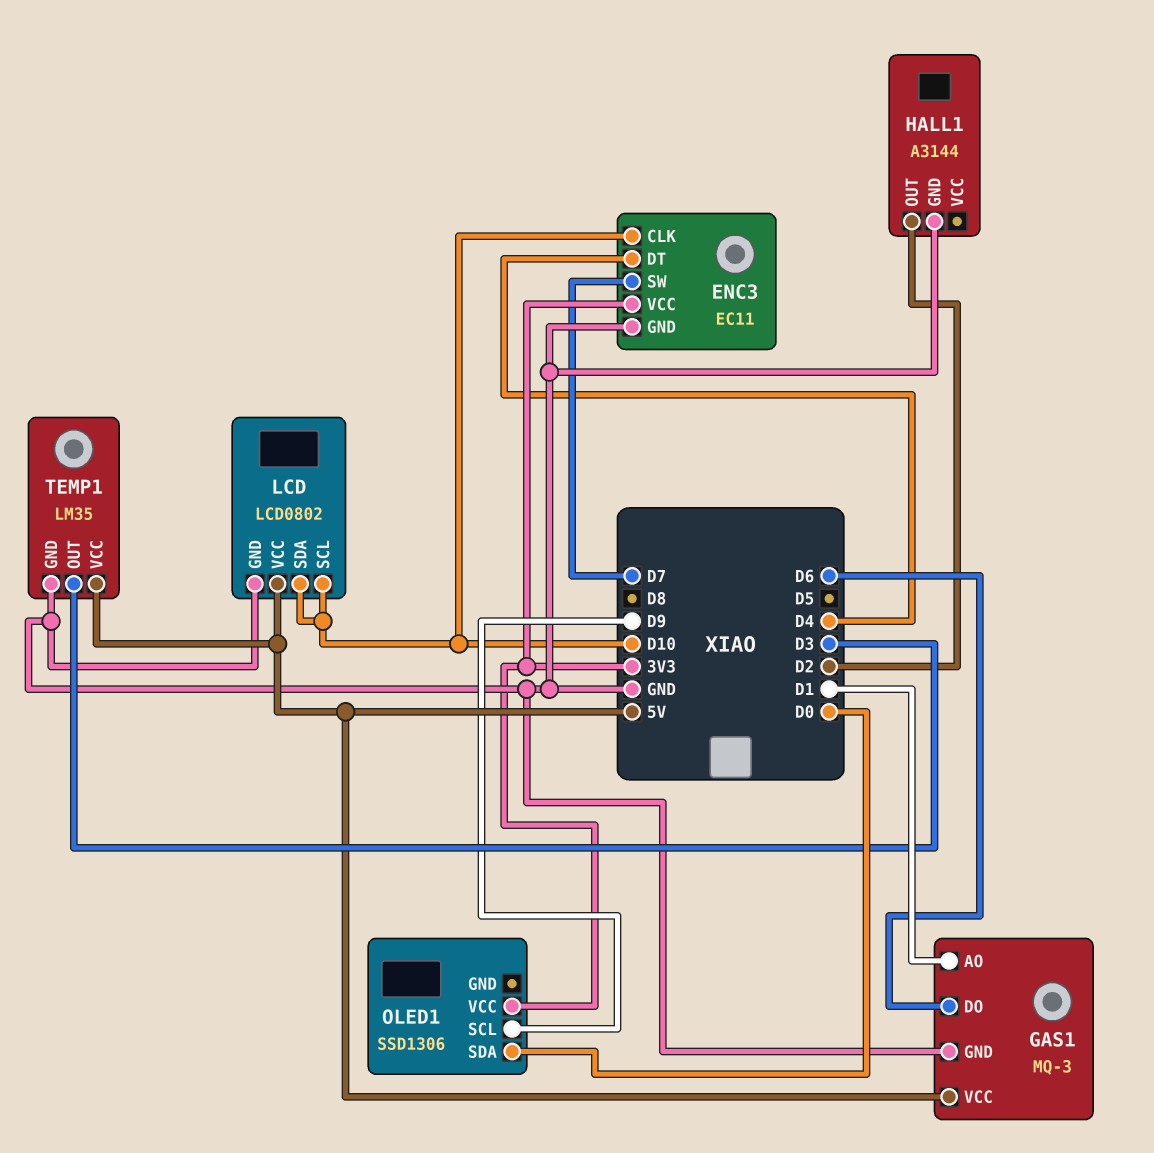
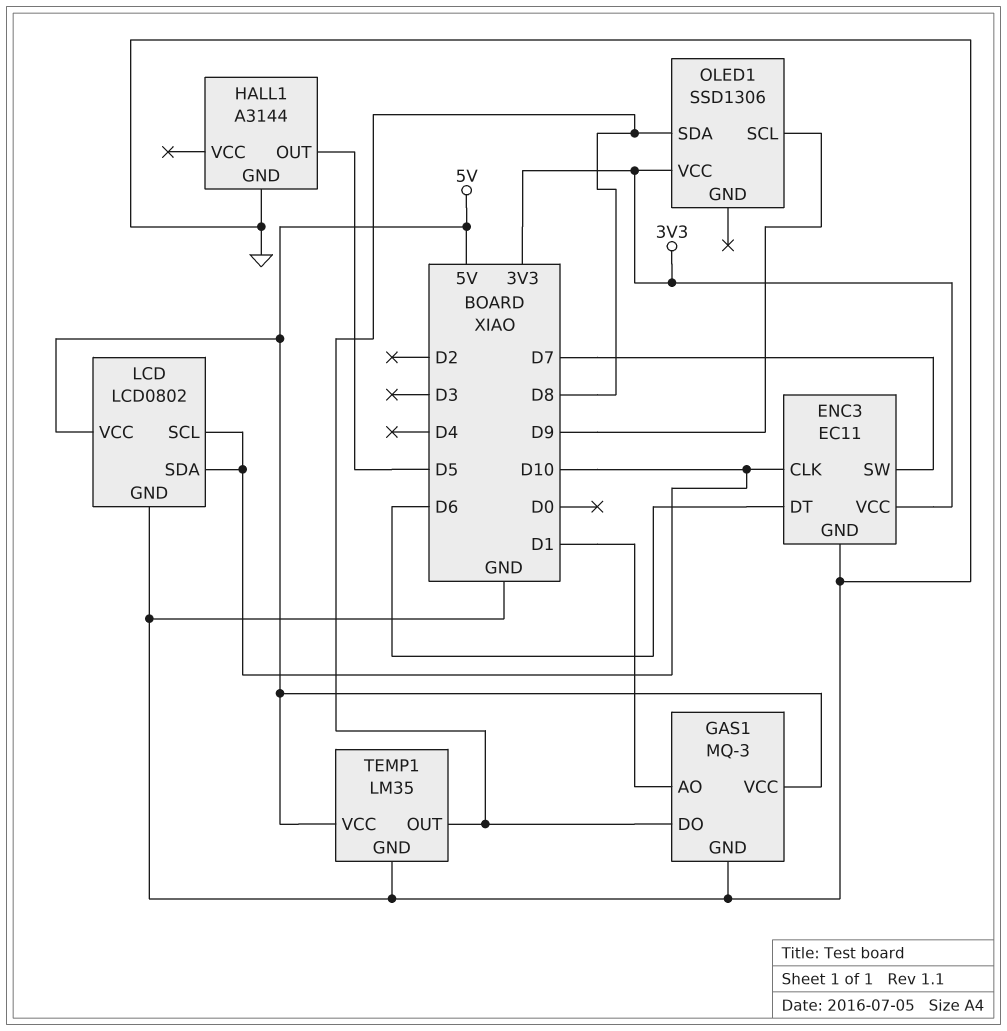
ENC3 pin DT: D4 -> D6
GAS1 pin DO: D6 -> D8
HALL1 pin OUT: D2 -> D5
OLED1 pin SDA: D0 -> D8
TEMP1 pin OUT: D3 -> D8

